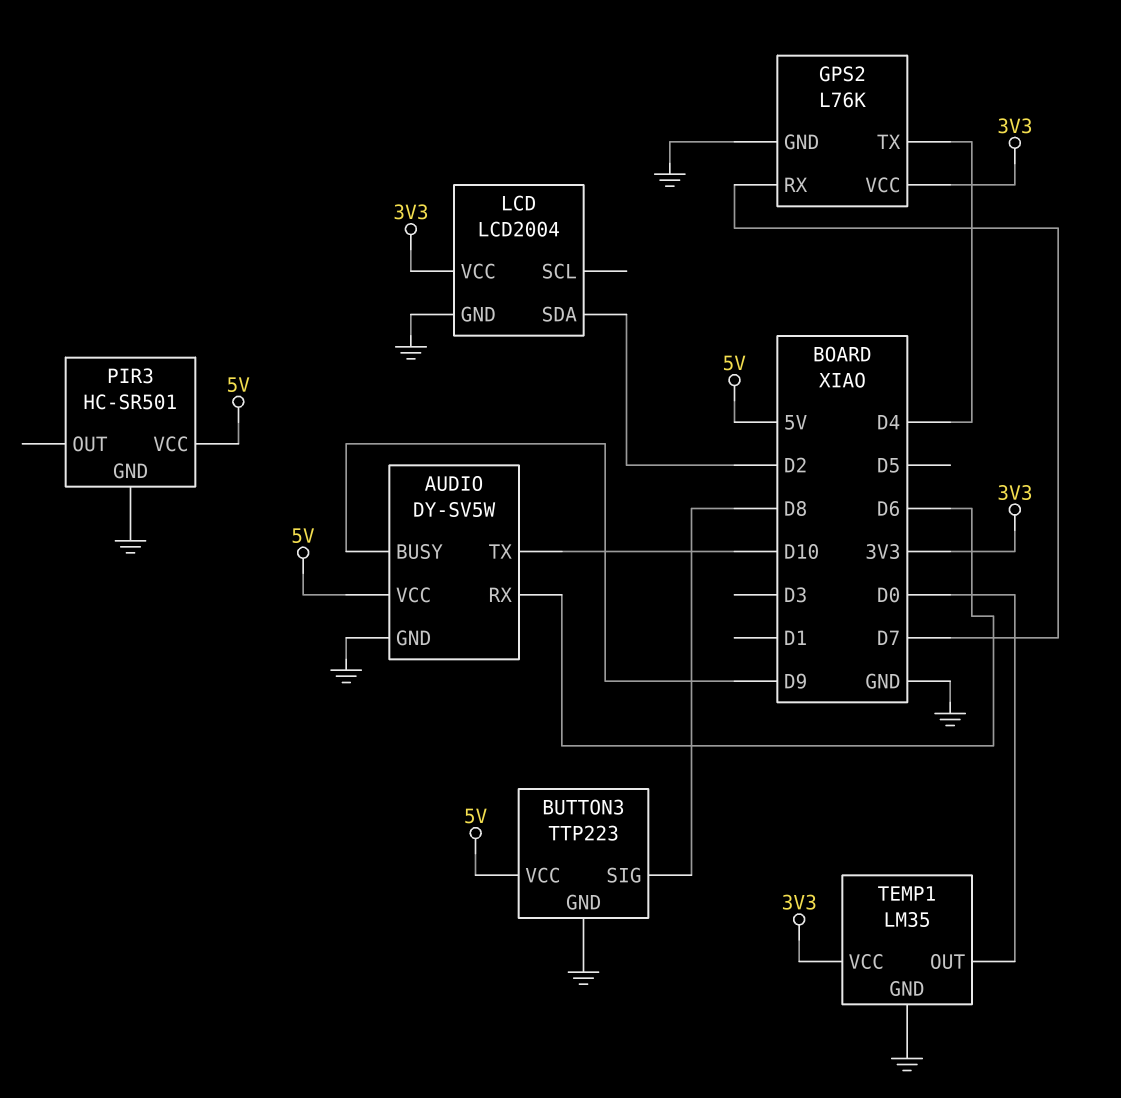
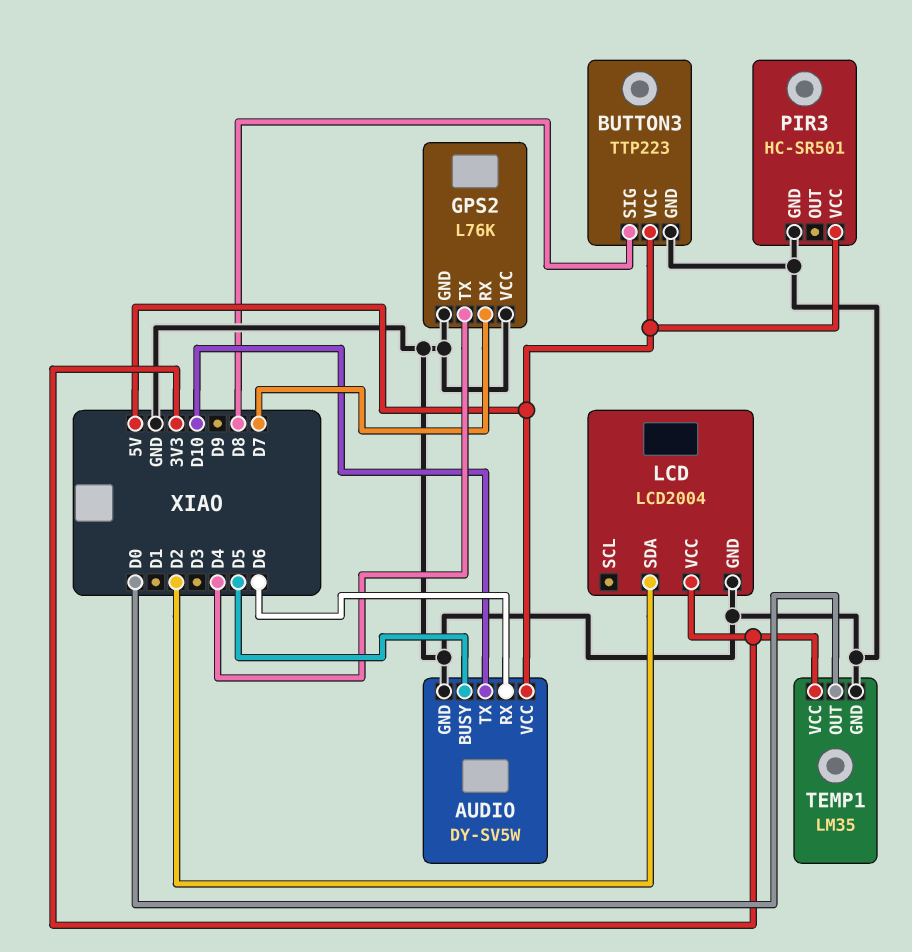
AUDIO pin BUSY: D9 -> D5
GPS2 pin VCC: 3V3 -> GND

